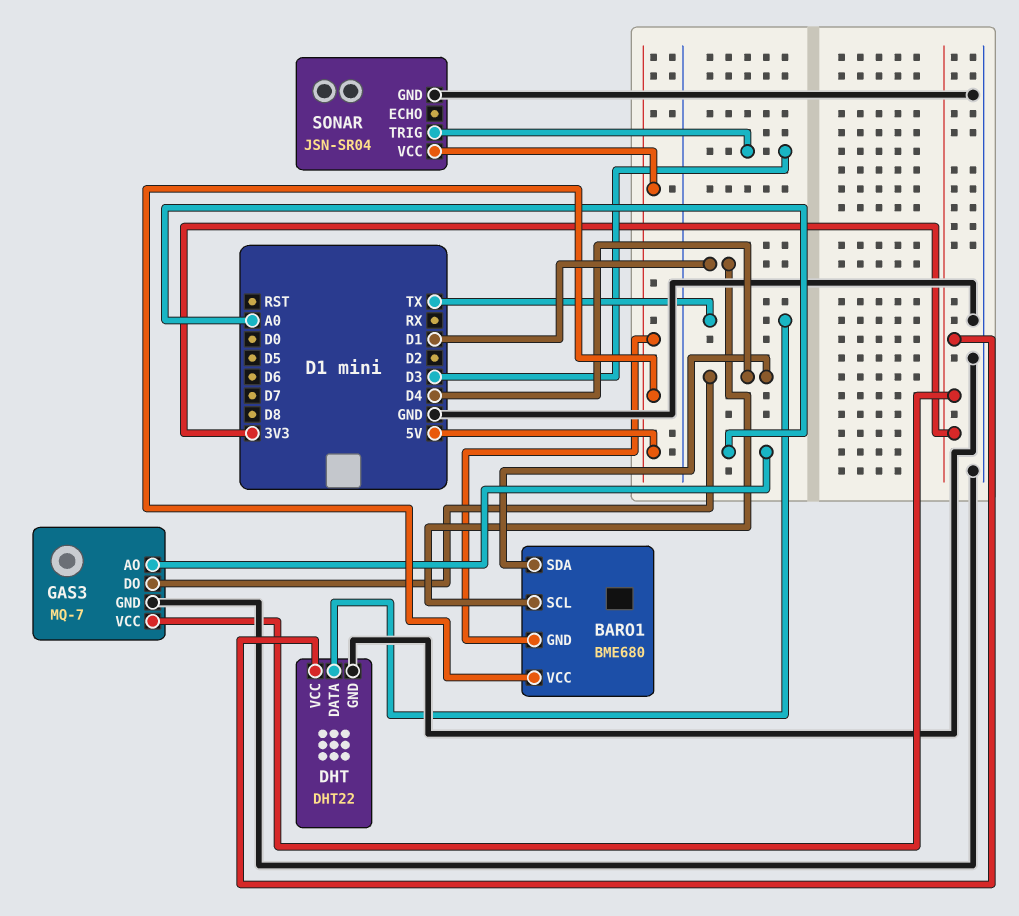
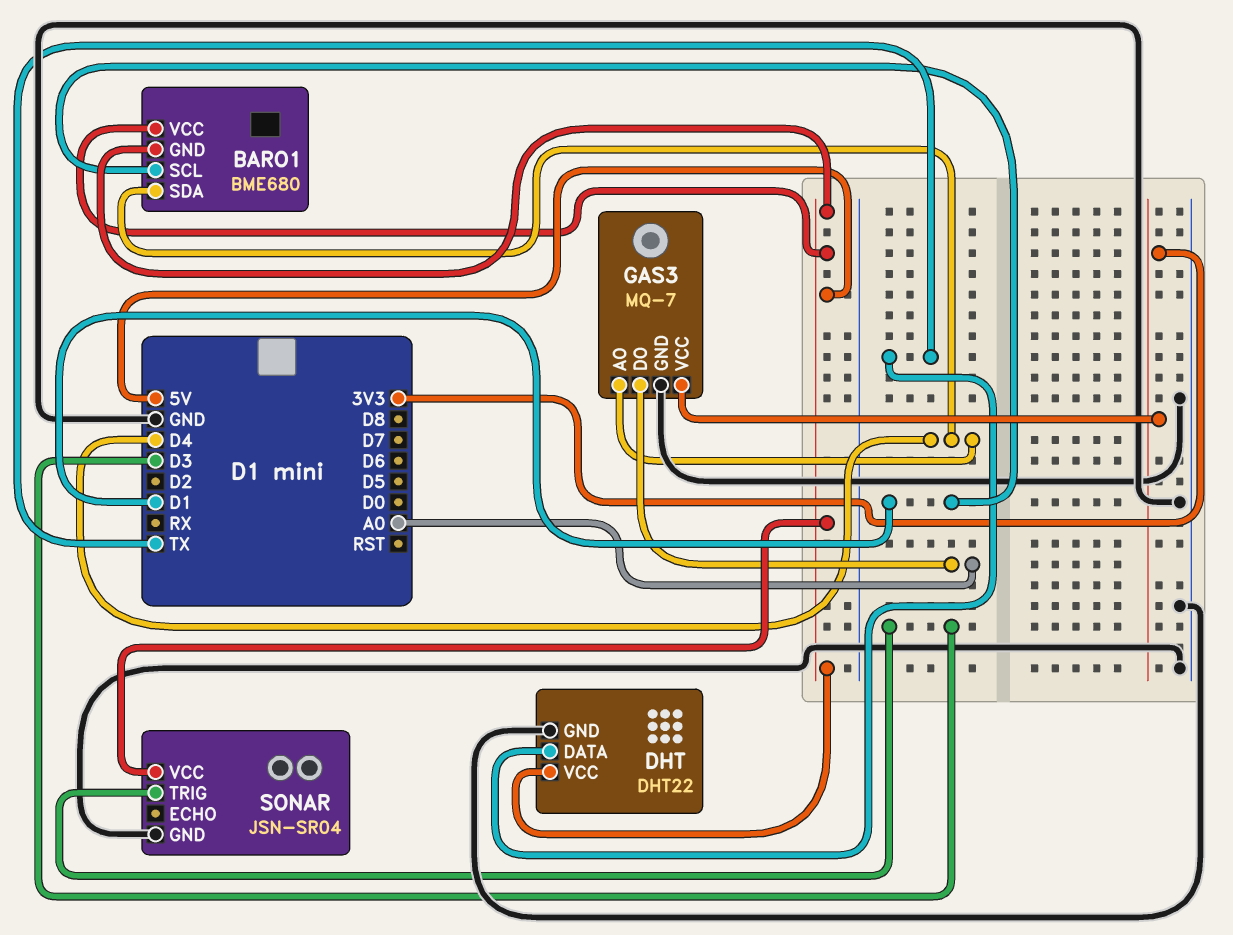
DHT pin VCC: 3V3 -> 5V
GAS3 pin AO: A0 -> D4
GAS3 pin DO: D4 -> A0

